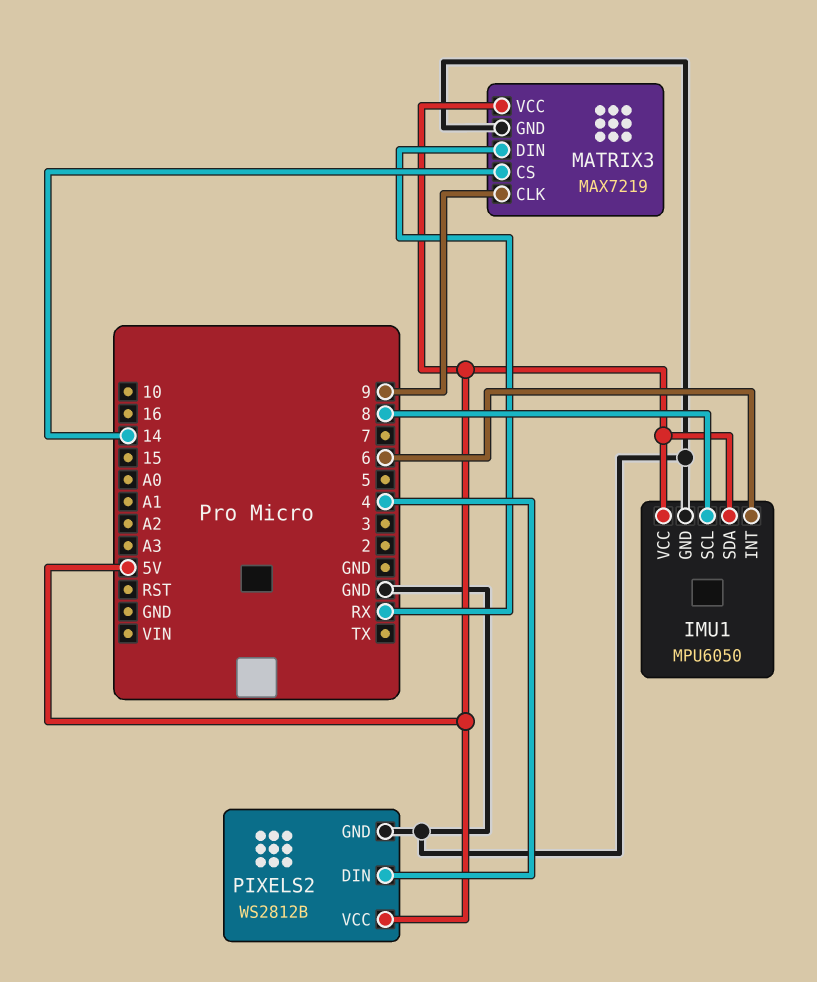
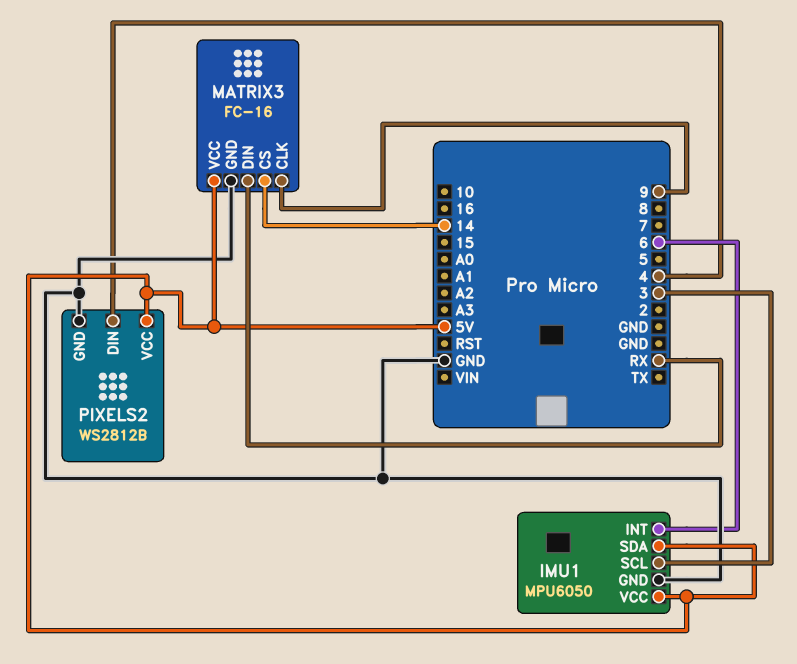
IMU1 pin SCL: 8 -> 3
MATRIX3: MAX7219 -> FC-16

